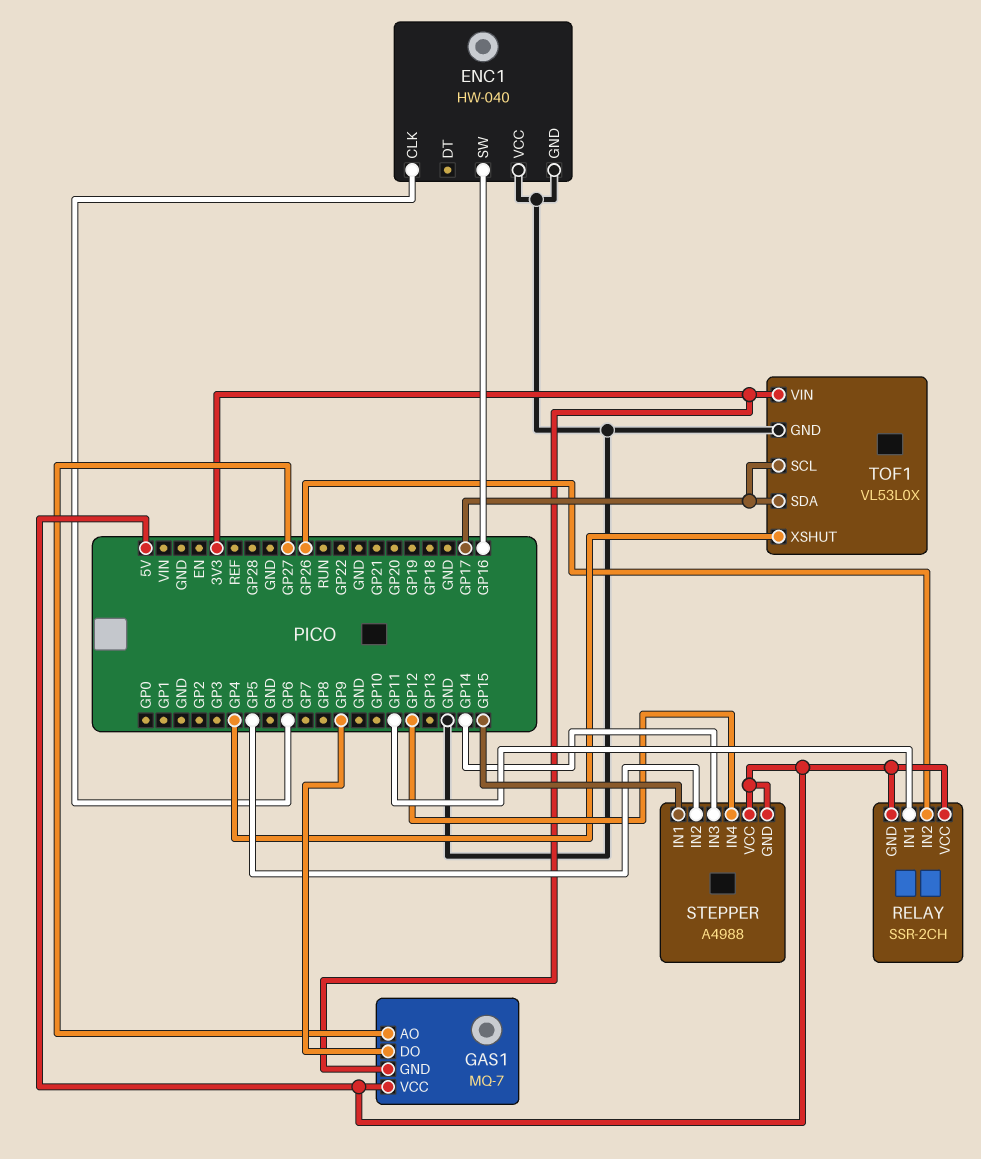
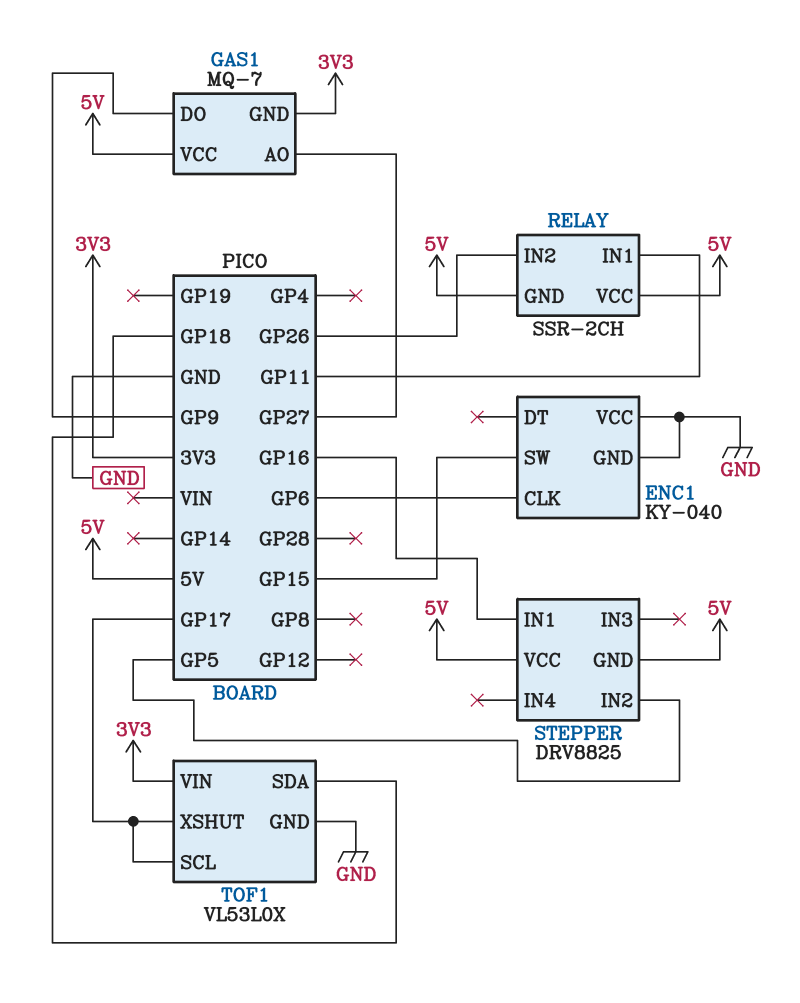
ENC1: HW-040 -> KY-040
ENC1 pin SW: GP16 -> GP15
STEPPER: A4988 -> DRV8825
STEPPER pin IN1: GP15 -> GP16
STEPPER pin IN3: GP14 -> none
STEPPER pin IN4: GP12 -> none
TOF1 pin SDA: GP17 -> GP18
TOF1 pin XSHUT: GP4 -> GP17

